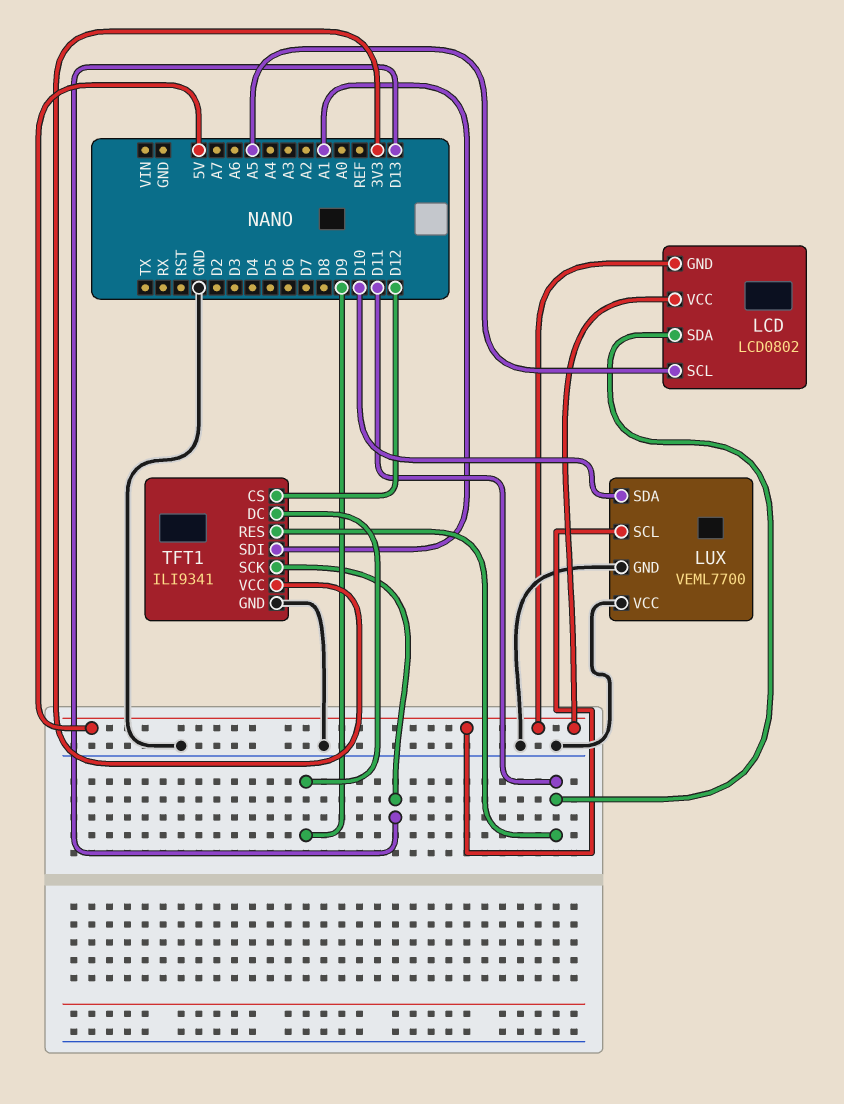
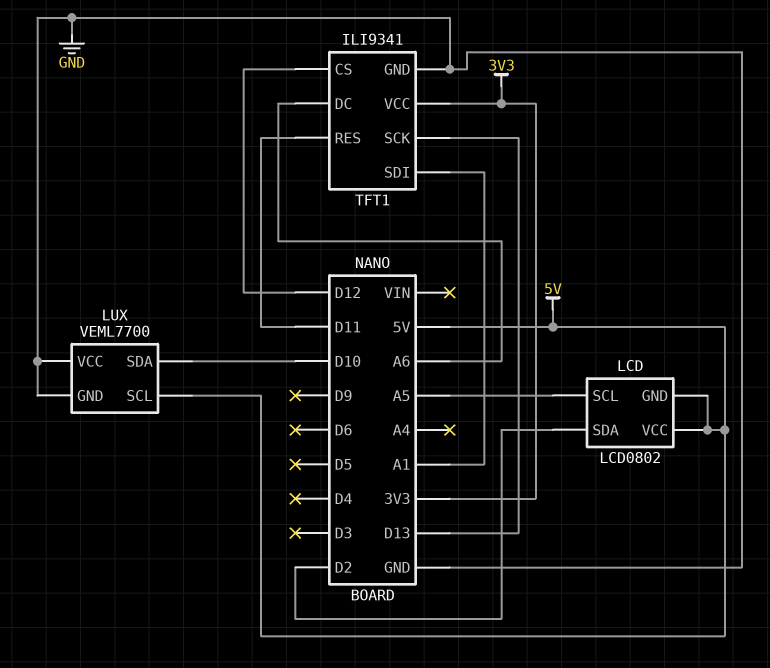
LCD pin SDA: D11 -> D2
TFT1 pin DC: D9 -> A6

